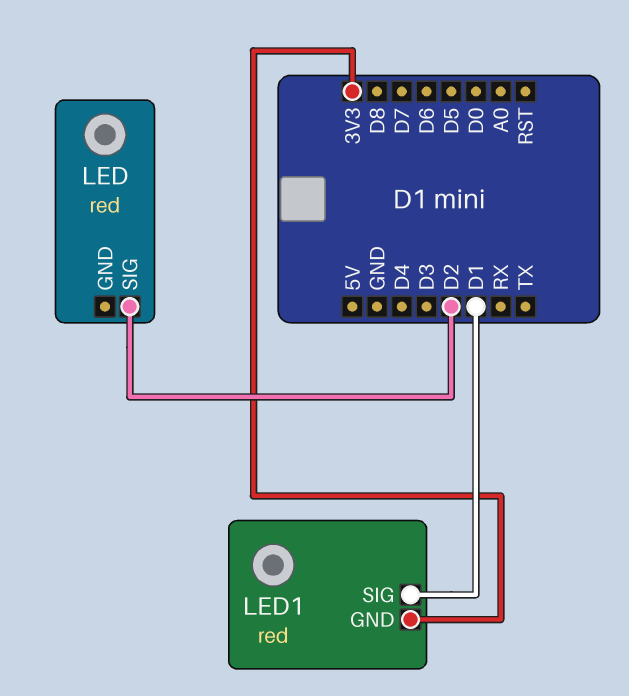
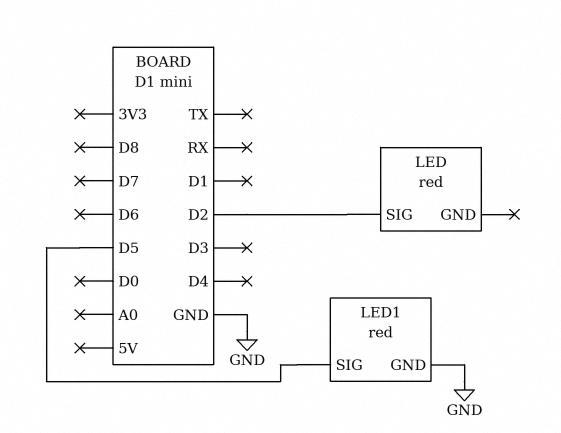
LED1 pin GND: 3V3 -> GND
LED1 pin SIG: D1 -> D5

